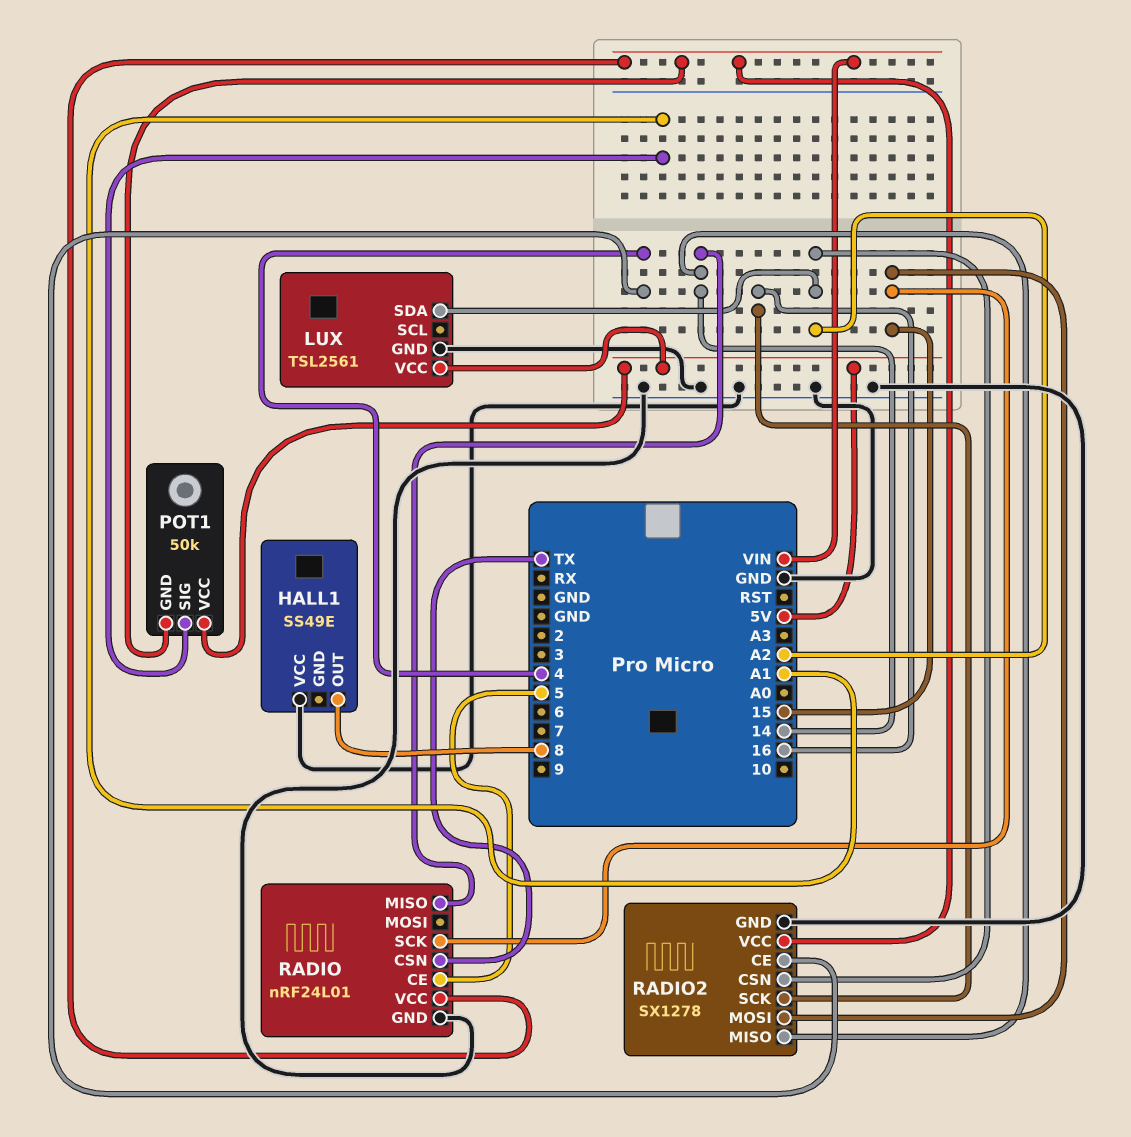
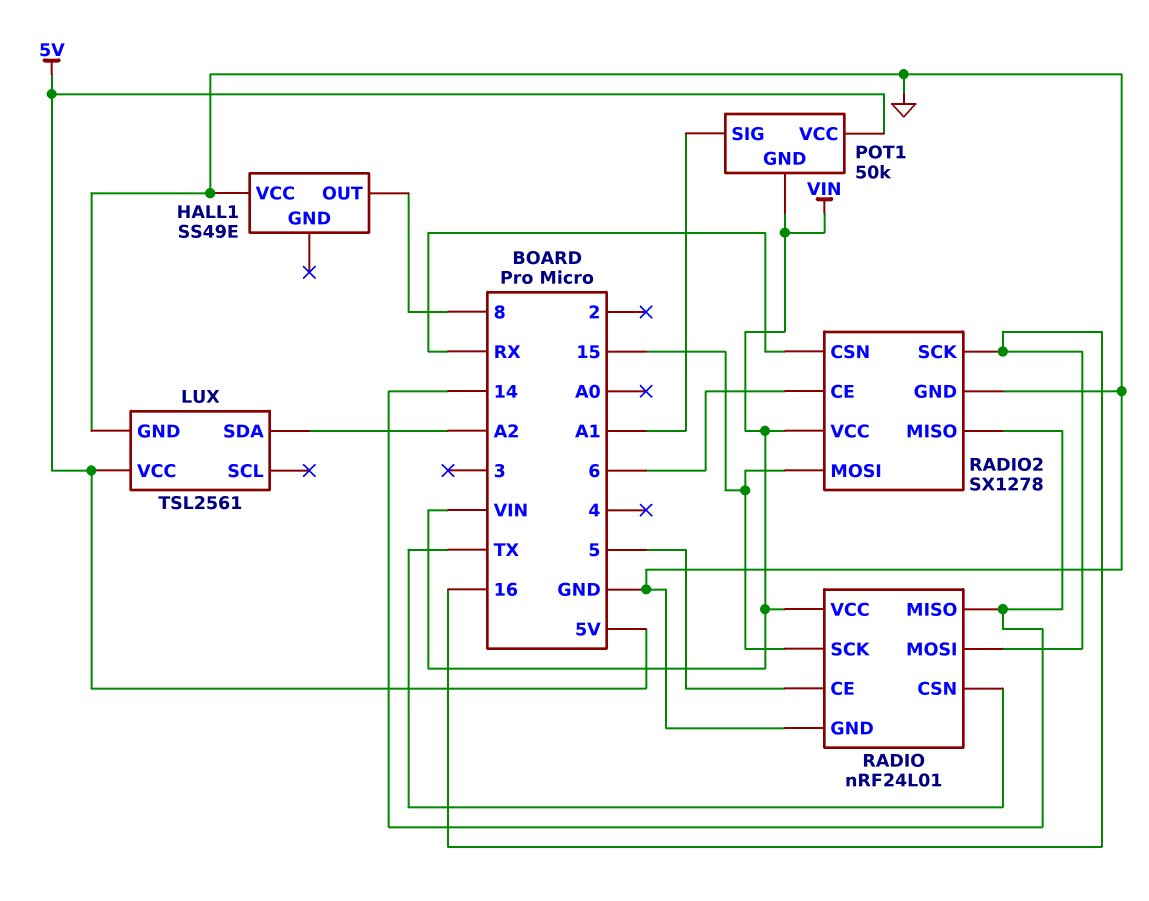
RADIO pin MOSI: none -> 16
RADIO2 pin CE: 4 -> 6
RADIO2 pin CSN: A2 -> RX

